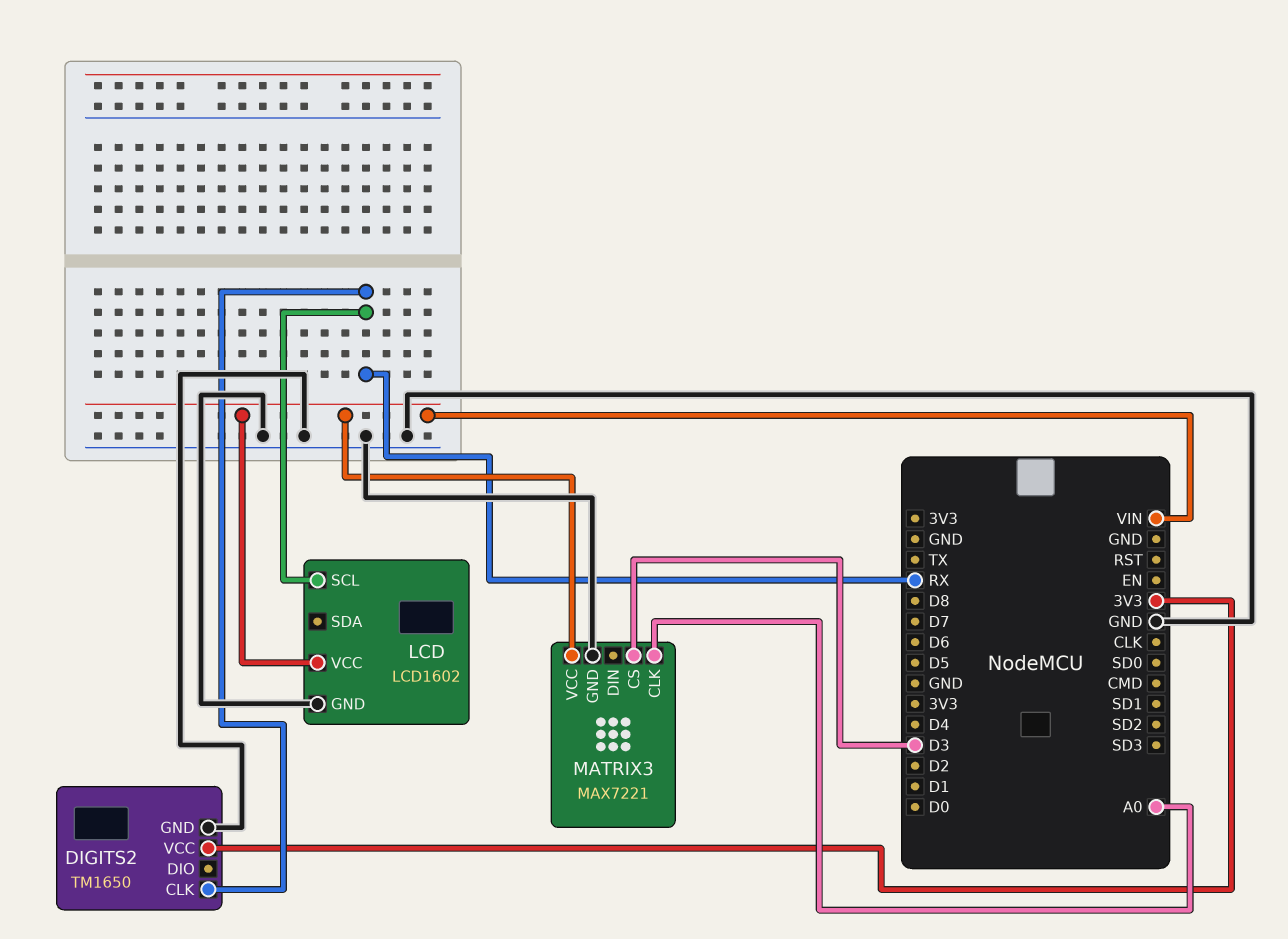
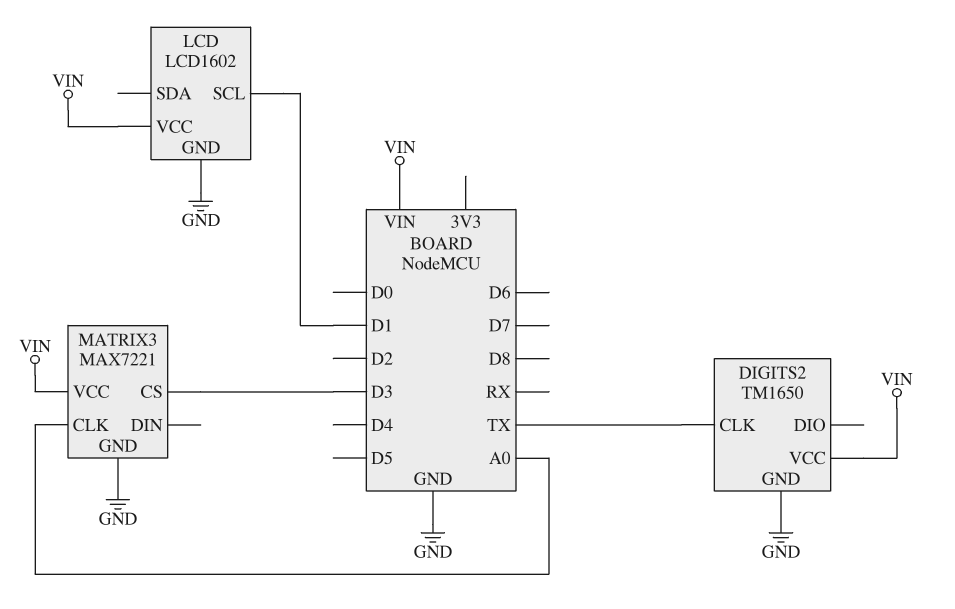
DIGITS2 pin CLK: RX -> TX
DIGITS2 pin VCC: 3V3 -> VIN
LCD pin SCL: RX -> D1

